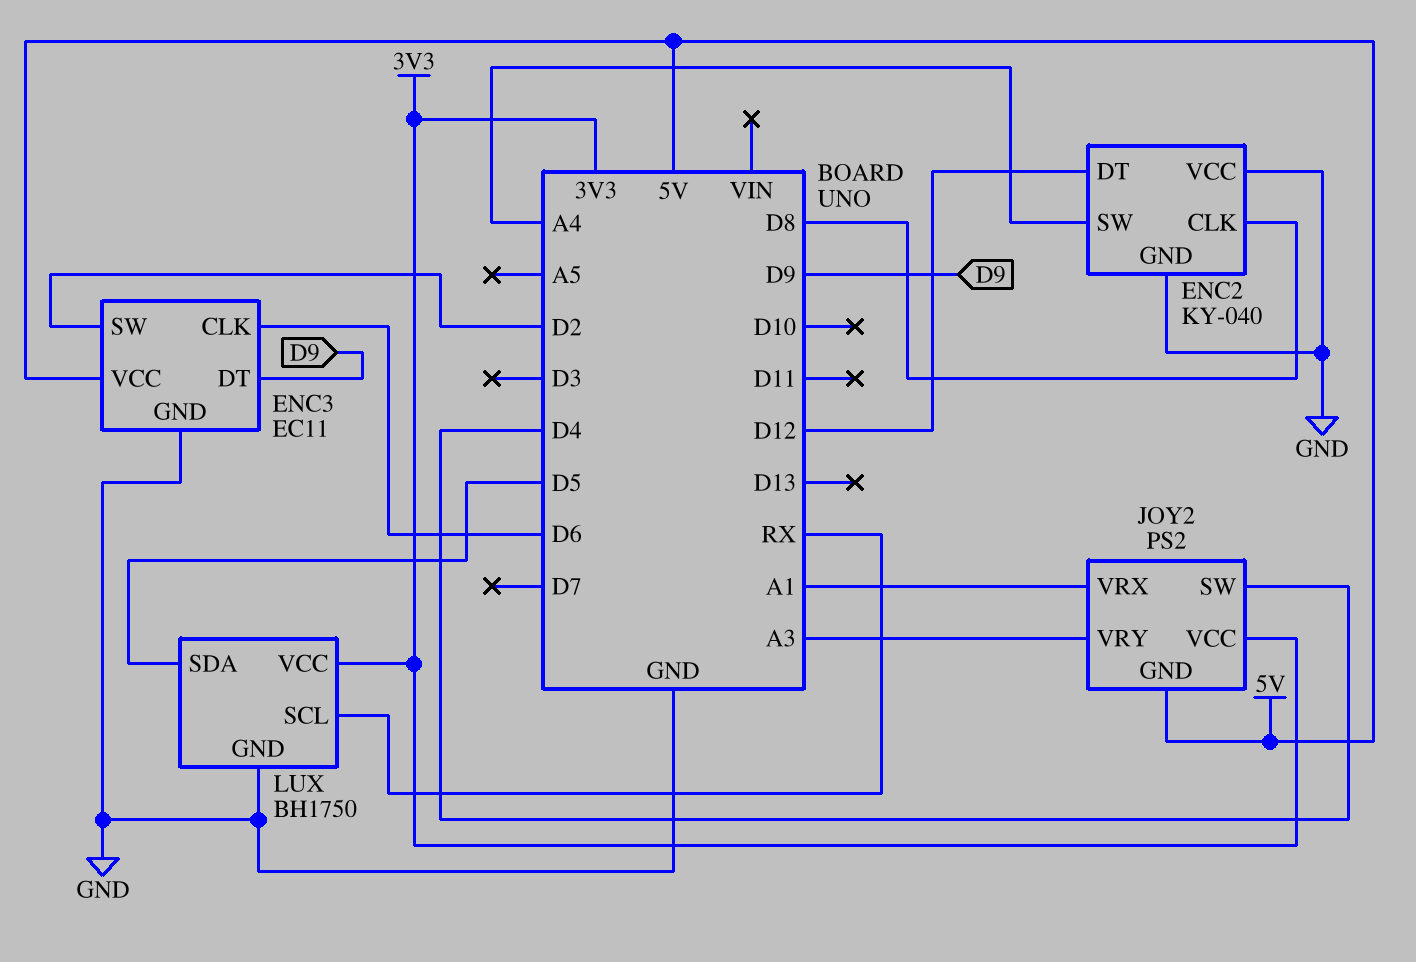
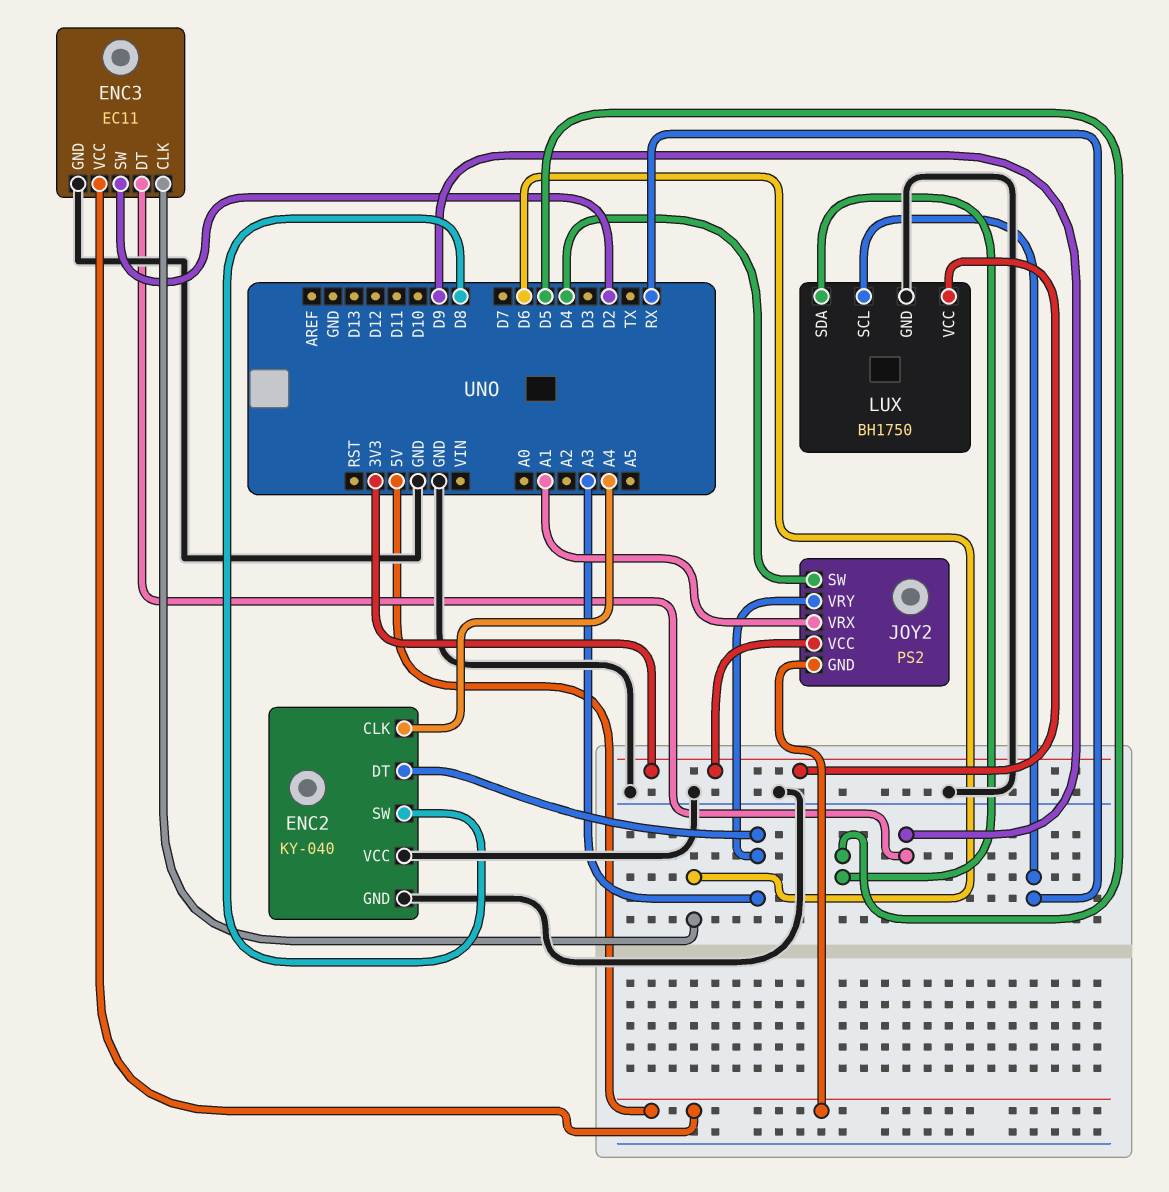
ENC2 pin CLK: D8 -> A4
ENC2 pin DT: D12 -> A3
ENC2 pin SW: A4 -> D8

